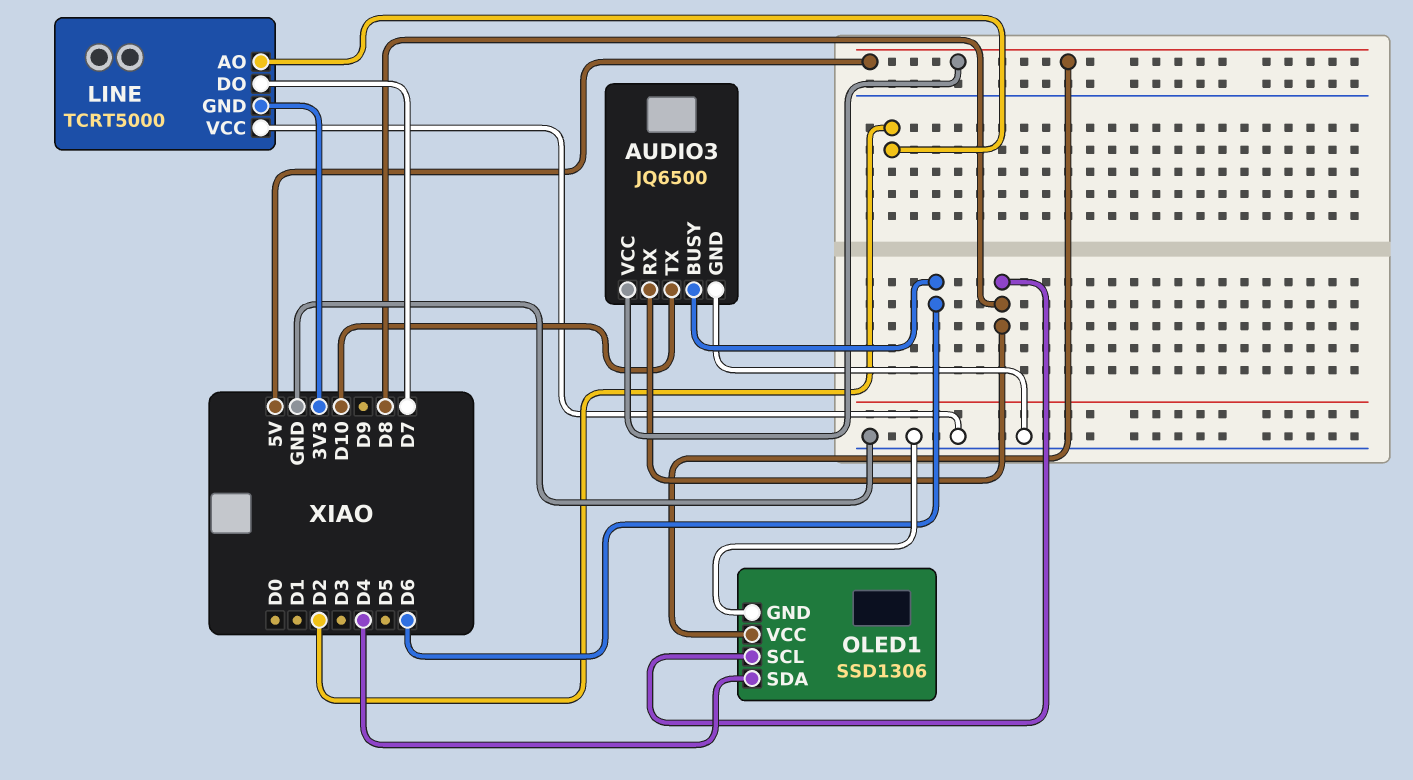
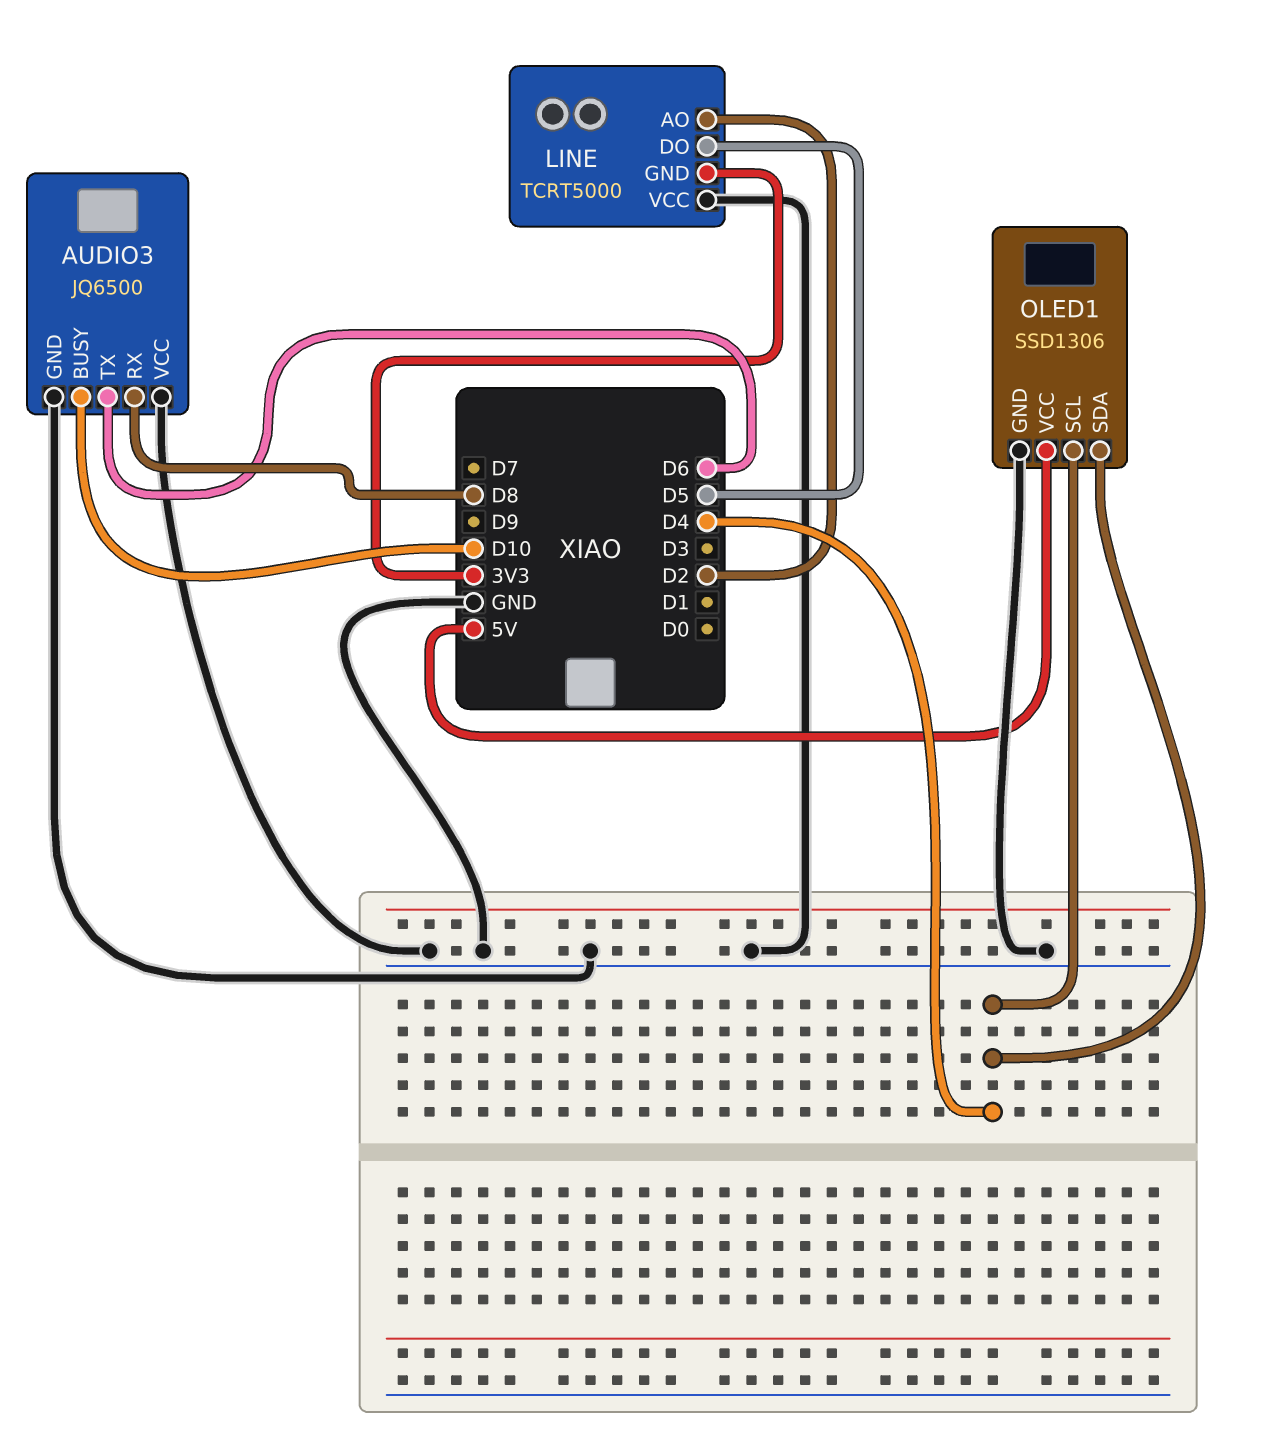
AUDIO3 pin BUSY: D6 -> D10
AUDIO3 pin TX: D10 -> D6
AUDIO3 pin VCC: 5V -> GND
LINE pin DO: D7 -> D5
OLED1 pin SCL: D8 -> D4

